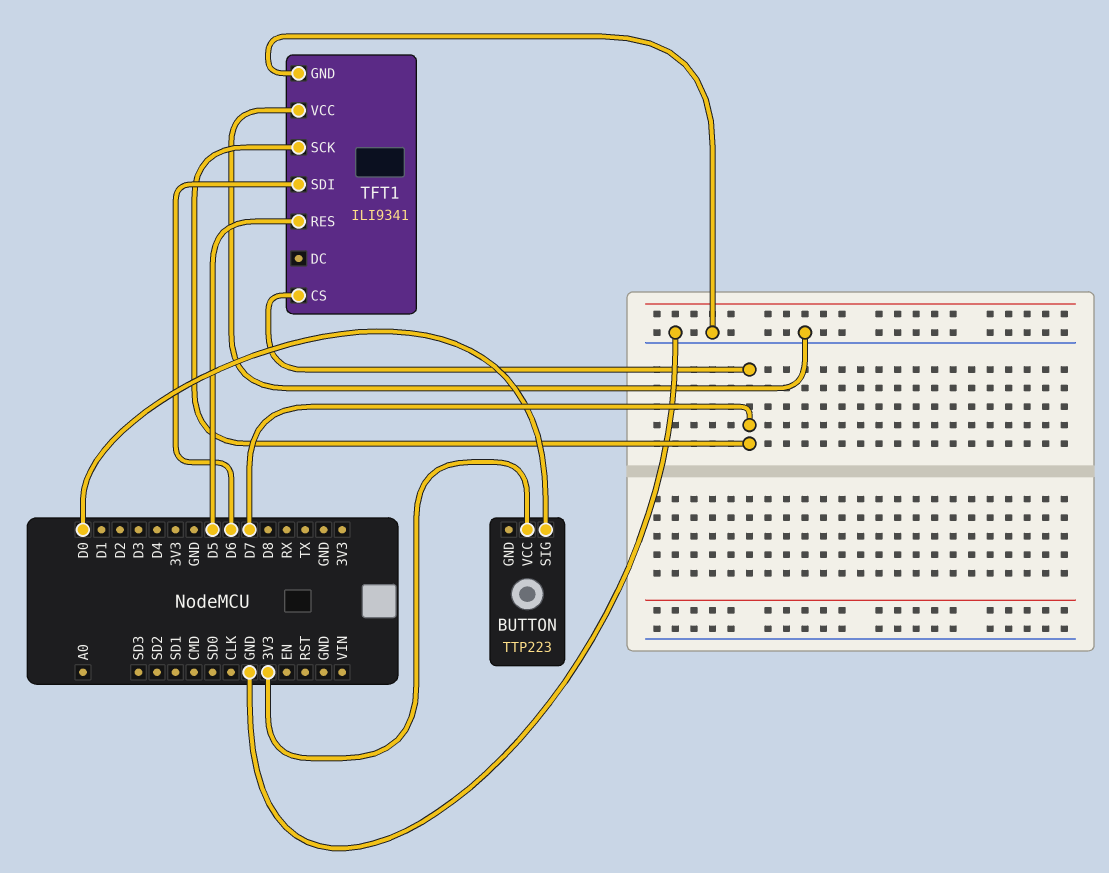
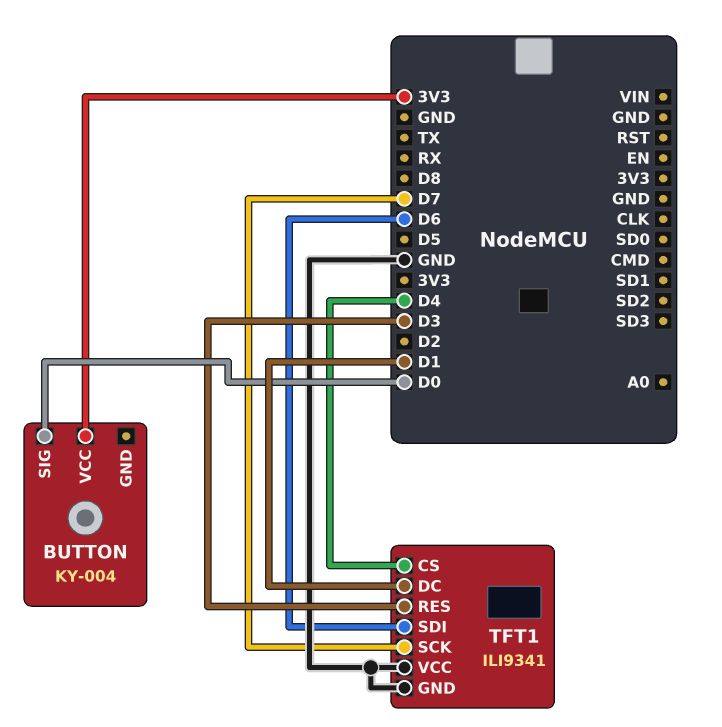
BUTTON: TTP223 -> KY-004
TFT1 pin CS: D7 -> D4
TFT1 pin DC: none -> D1
TFT1 pin RES: D5 -> D3

